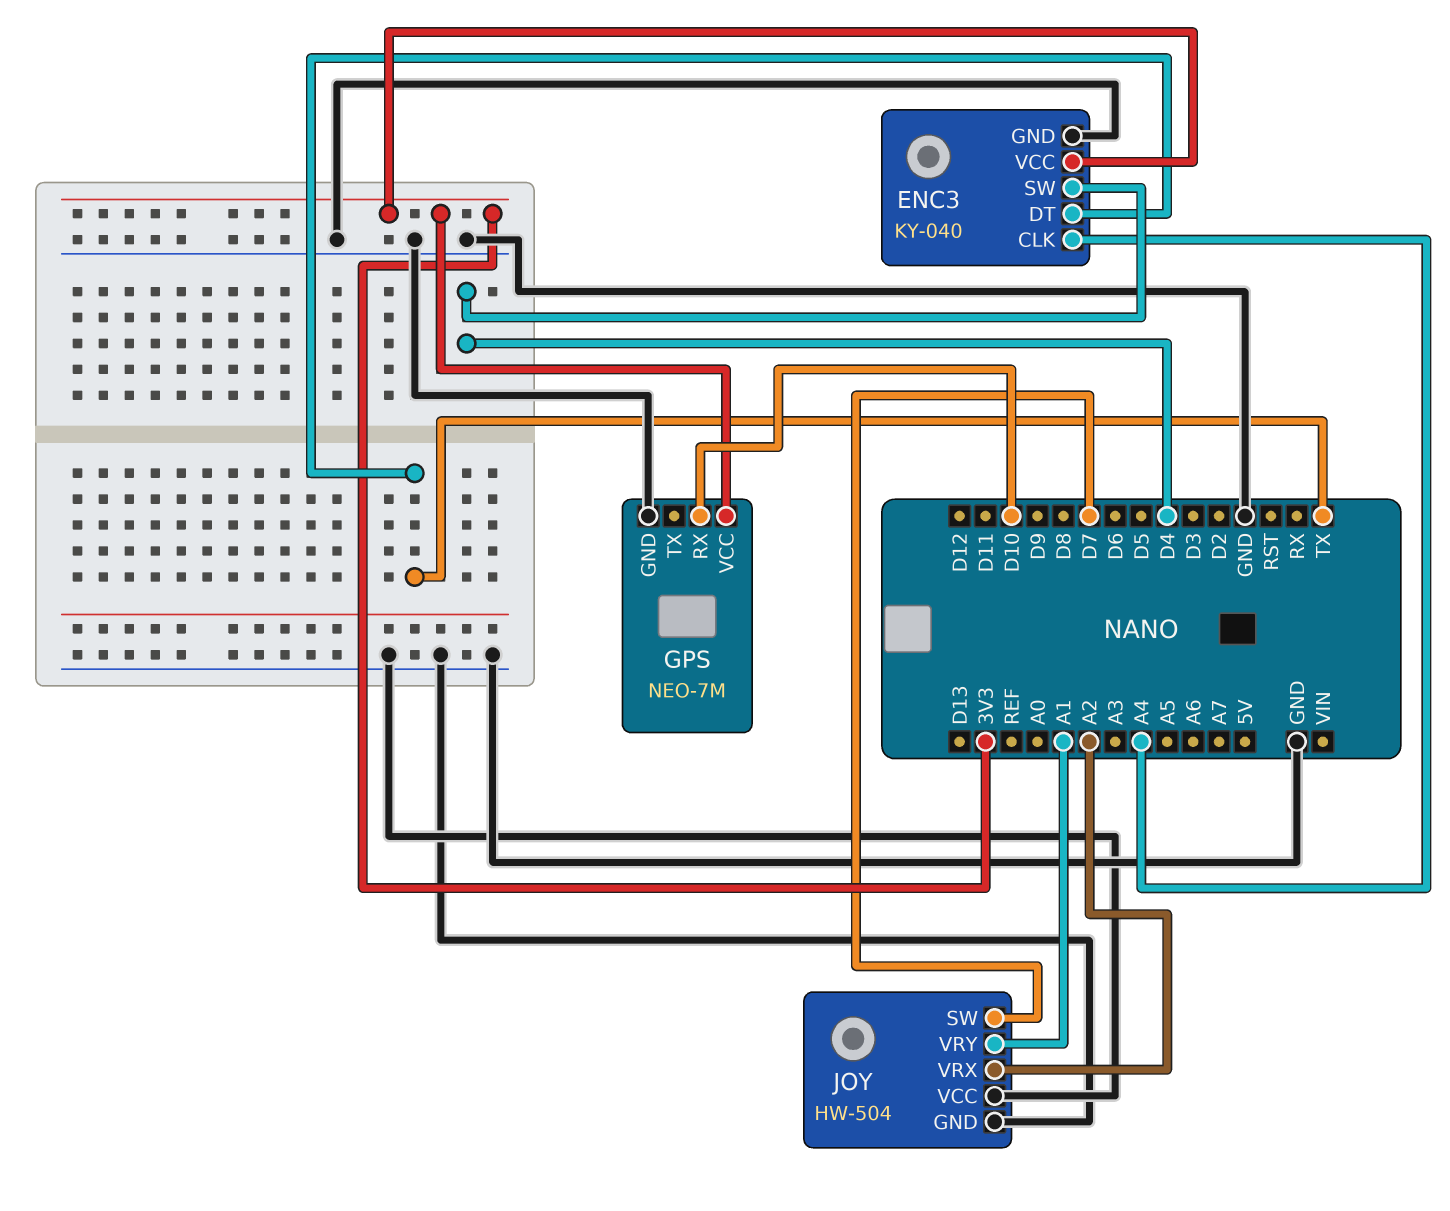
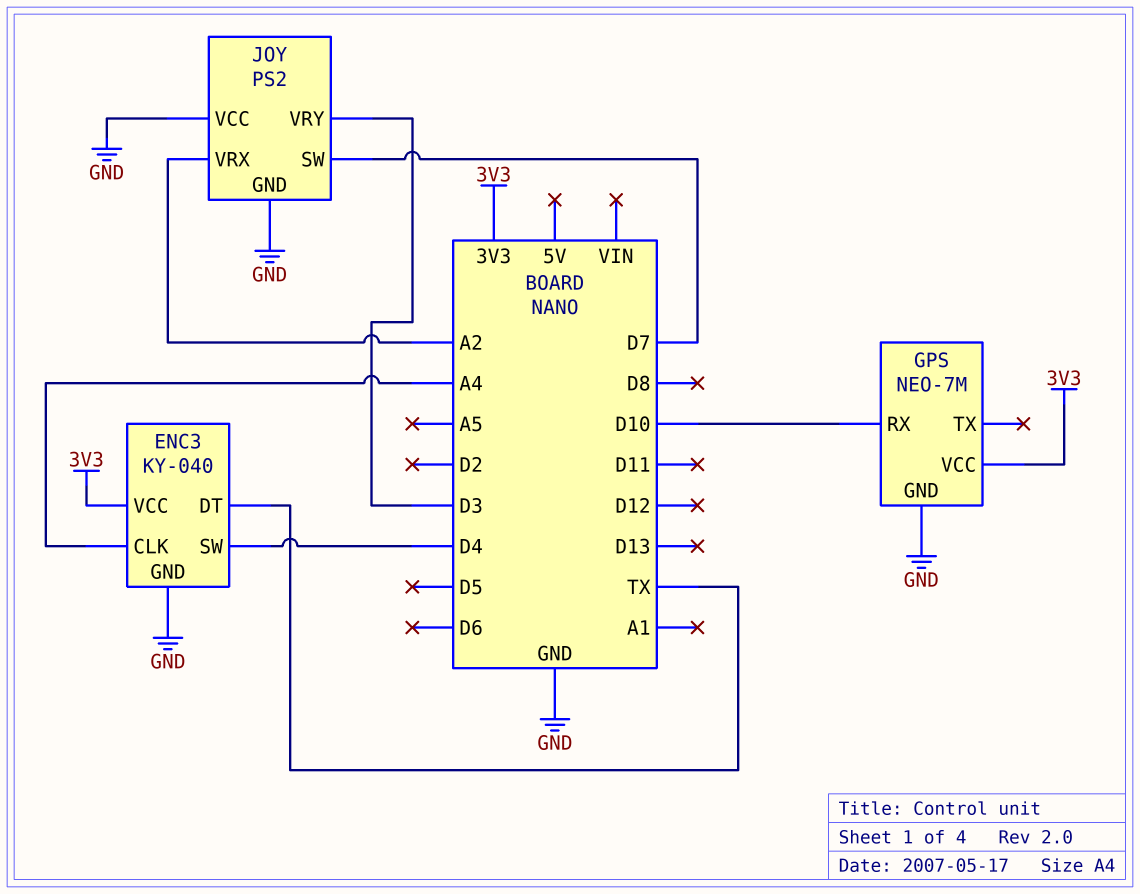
JOY: HW-504 -> PS2
JOY pin VRY: A1 -> D3

